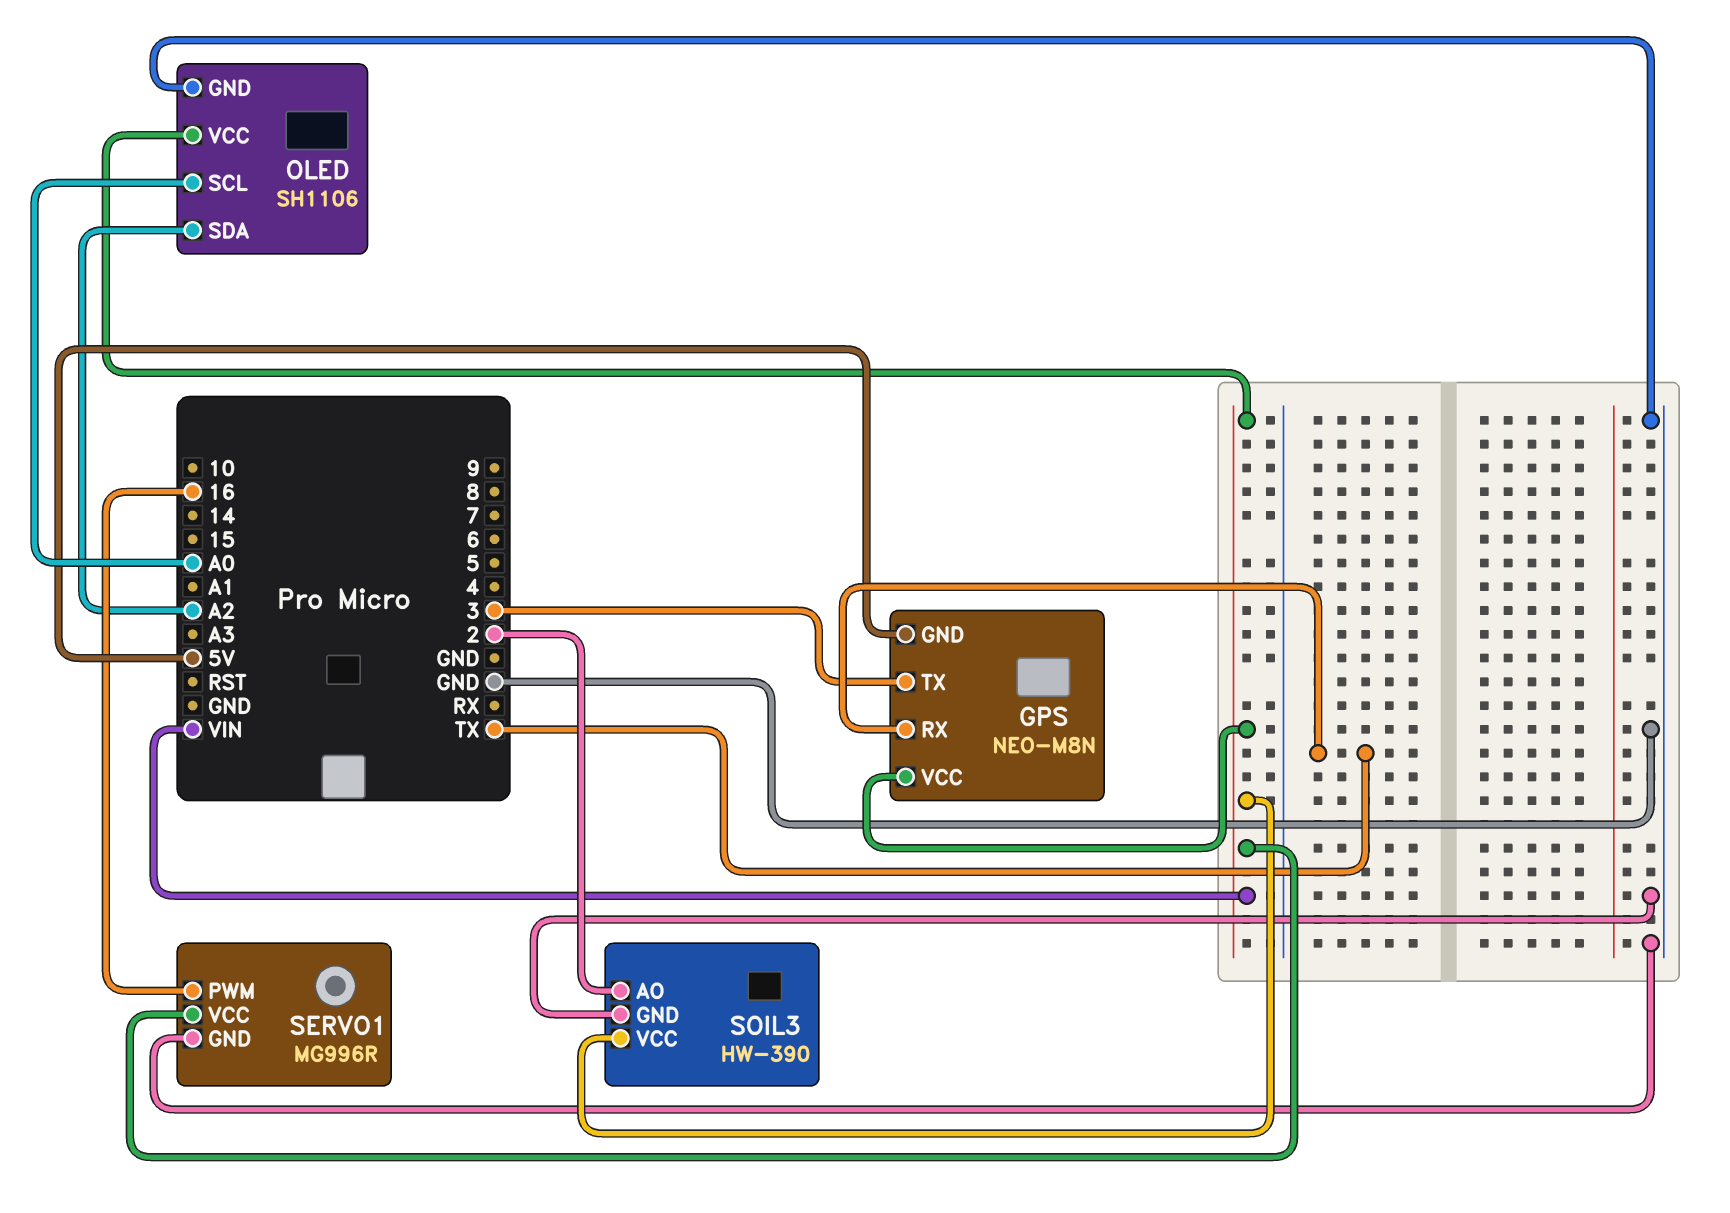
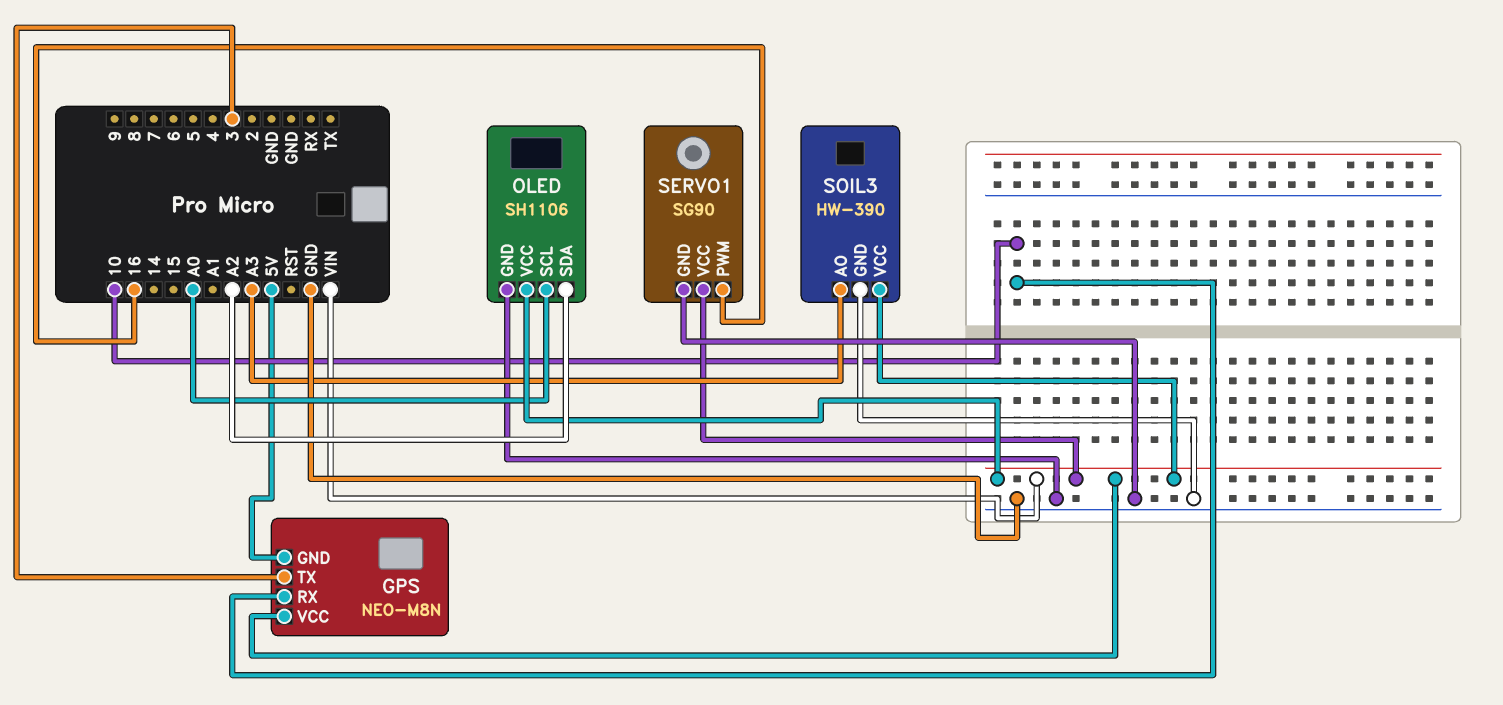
GPS pin RX: TX -> 10
SERVO1: MG996R -> SG90
SOIL3 pin AO: 2 -> A3

